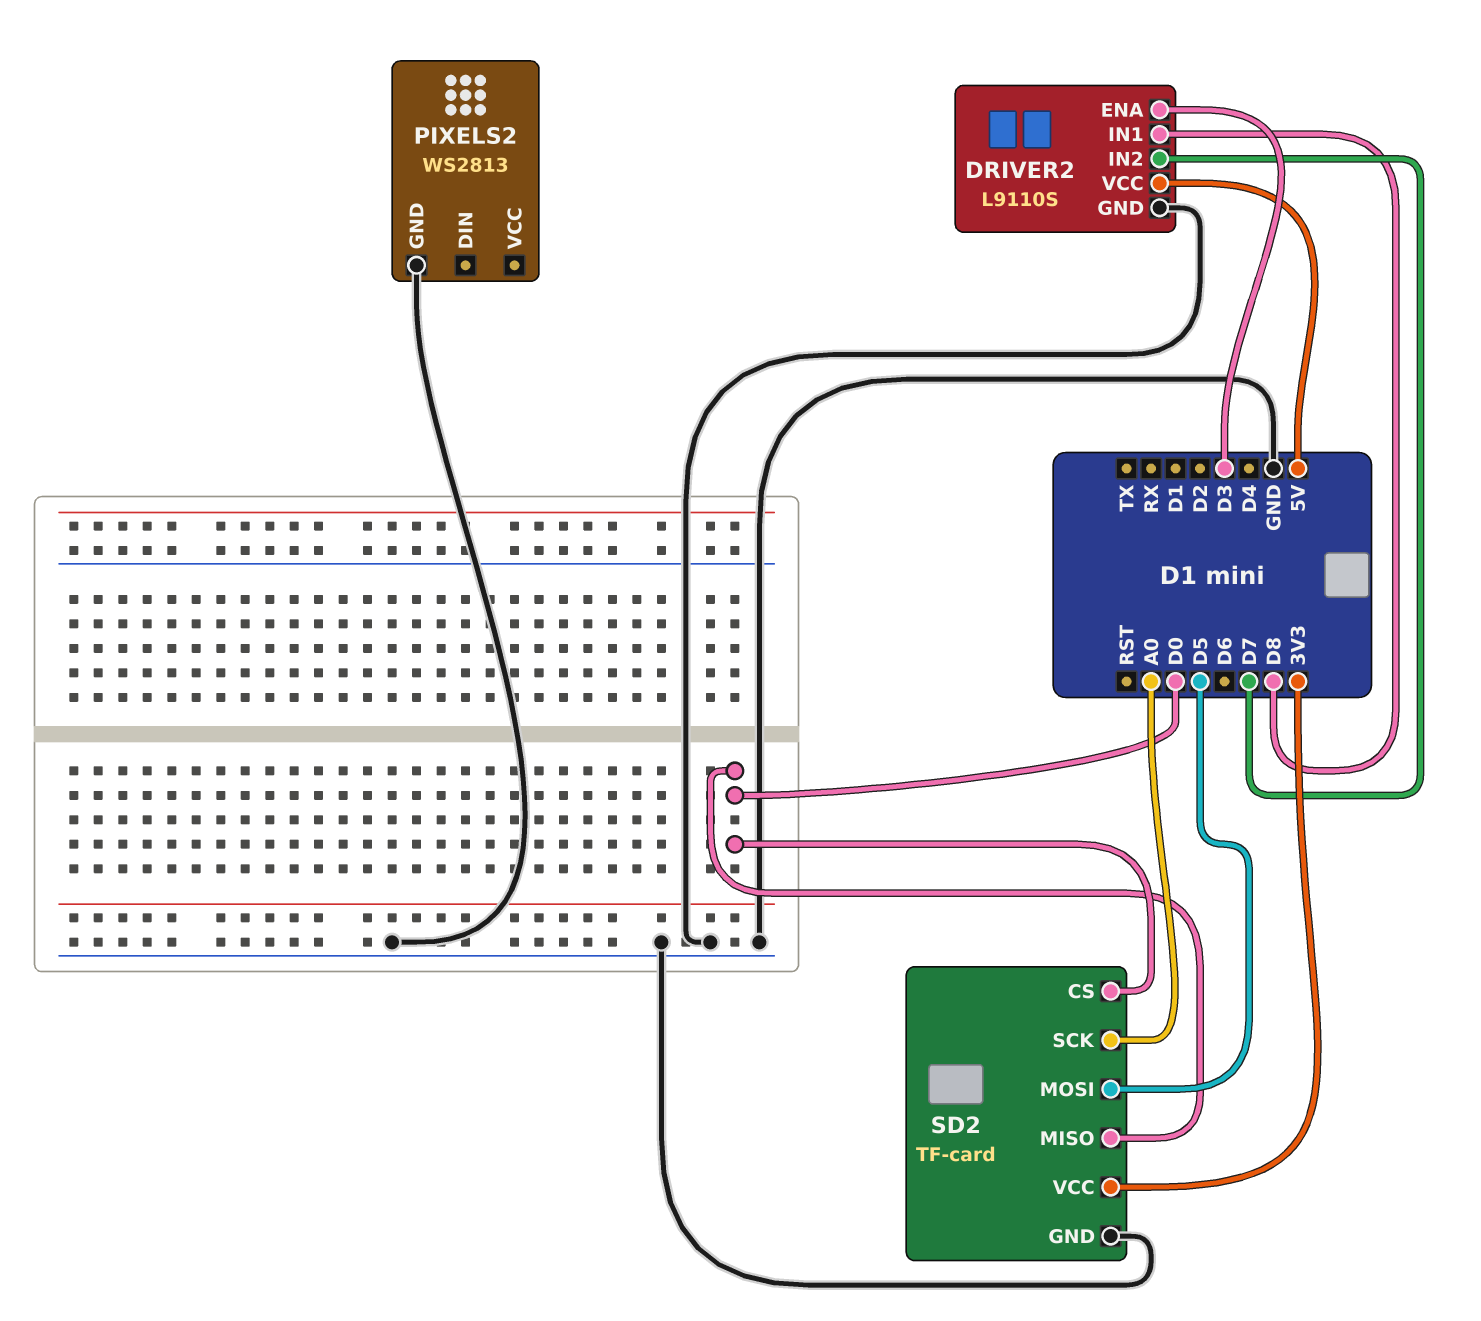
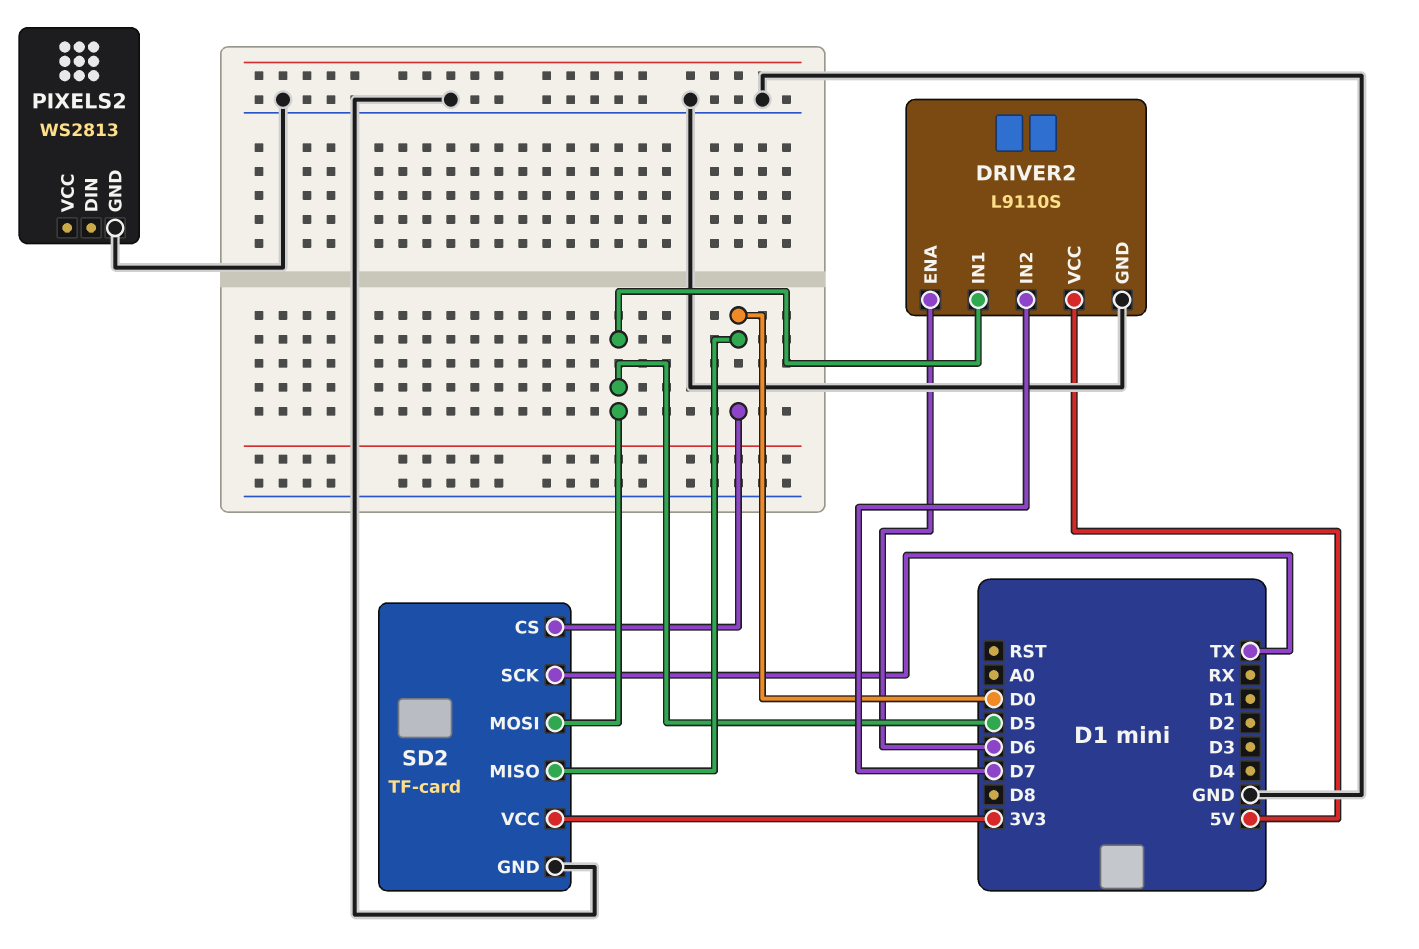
DRIVER2 pin ENA: D3 -> D6
DRIVER2 pin IN1: D8 -> D5
SD2 pin SCK: A0 -> TX

